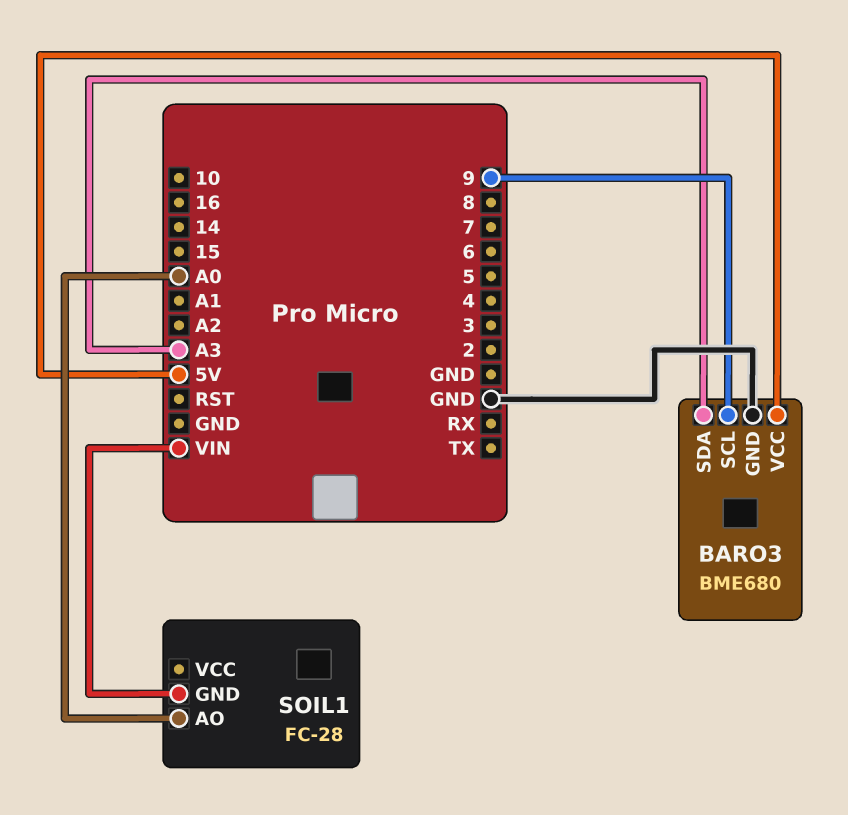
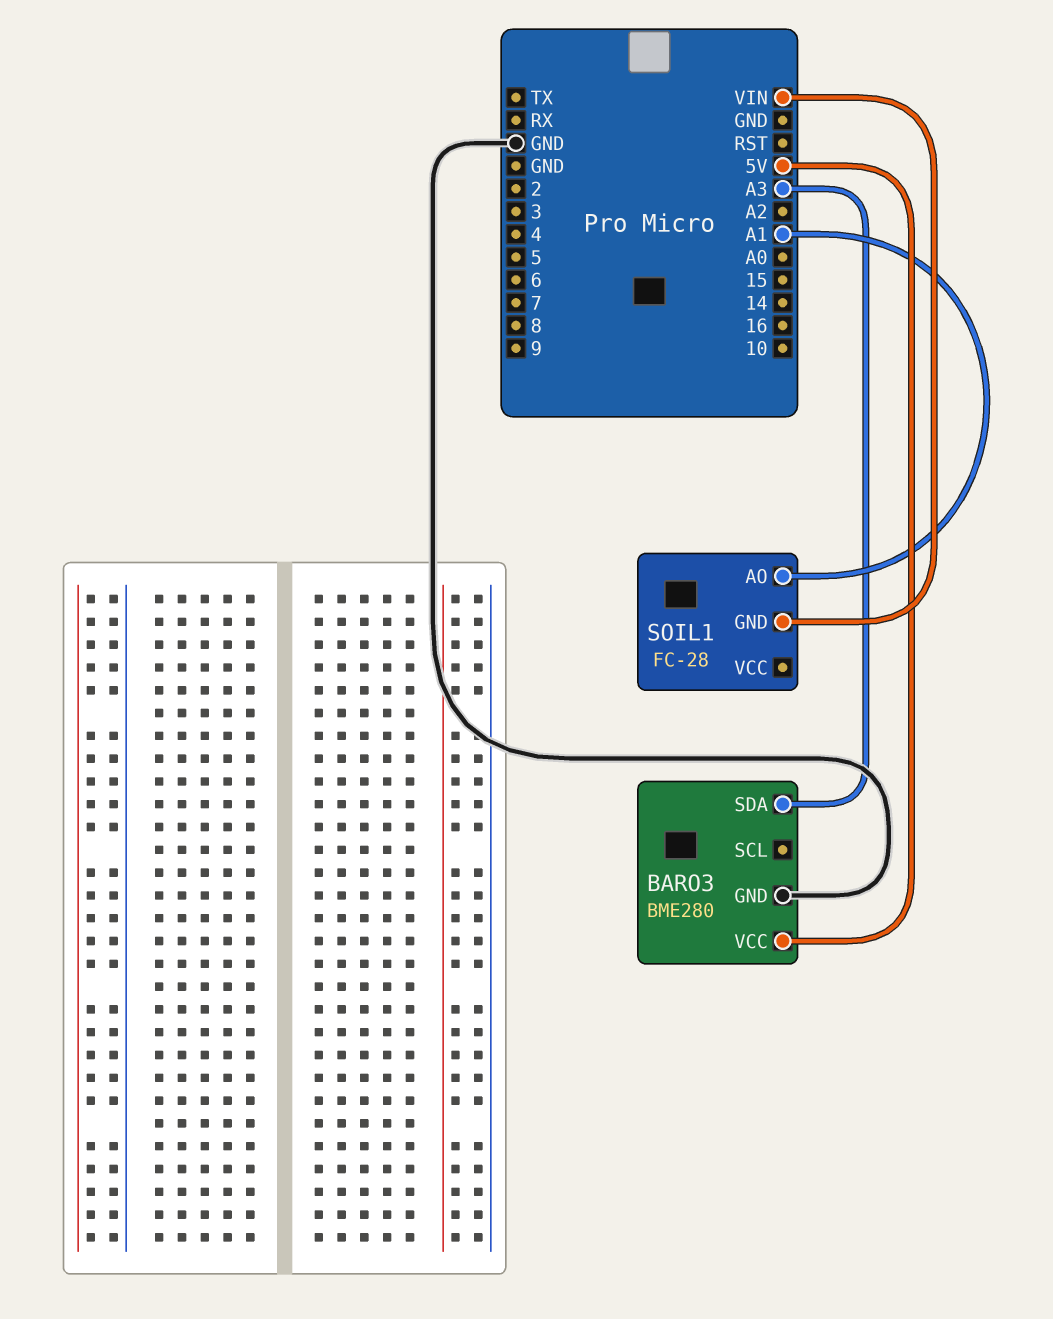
BARO3: BME680 -> BME280
BARO3 pin SCL: 9 -> none
SOIL1 pin AO: A0 -> A1

